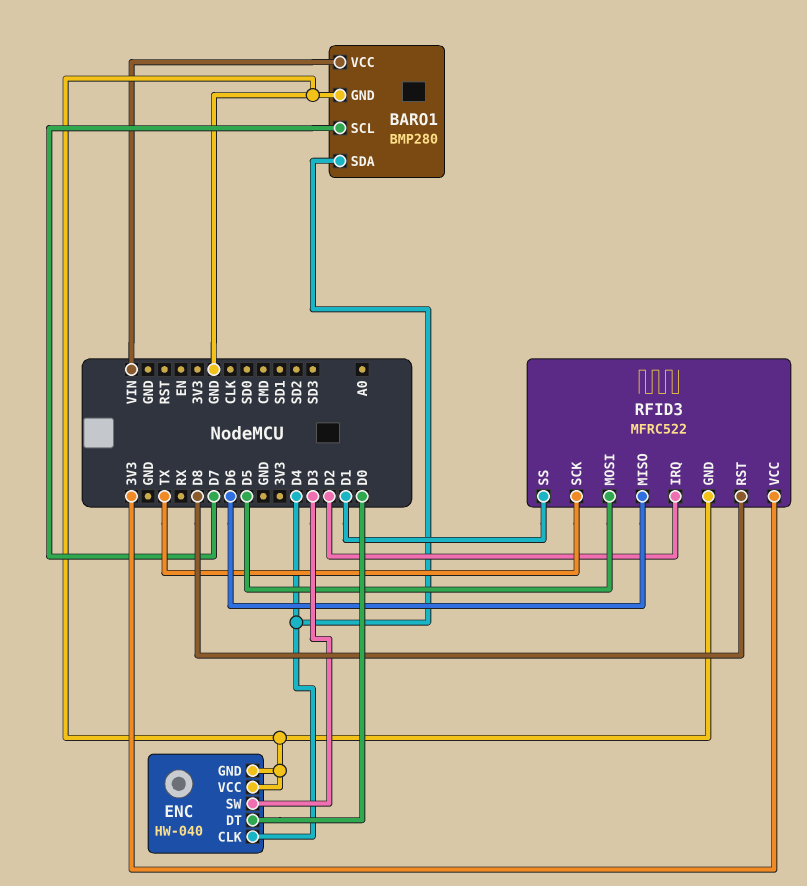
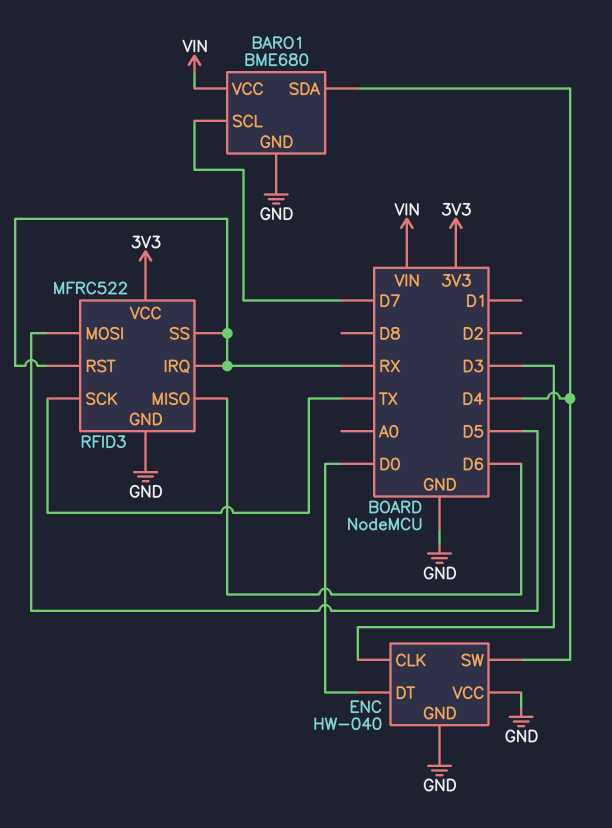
BARO1: BMP280 -> BME680
ENC pin CLK: D4 -> D3
ENC pin SW: D3 -> D4
RFID3 pin IRQ: D2 -> RX
RFID3 pin RST: D8 -> RX
RFID3 pin SS: D1 -> RX

